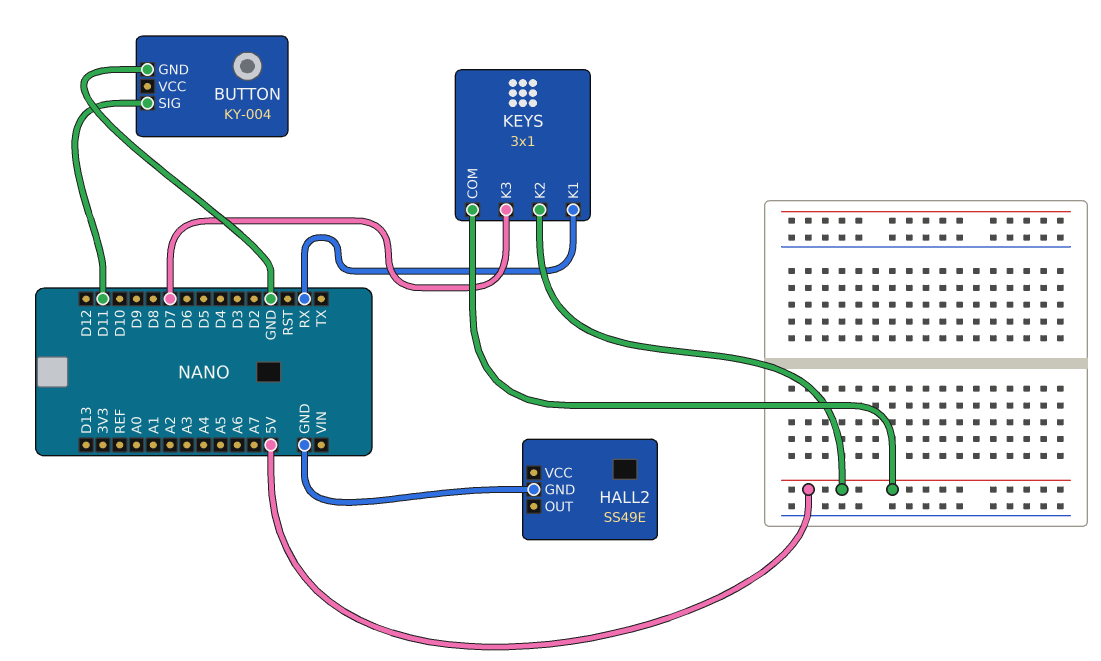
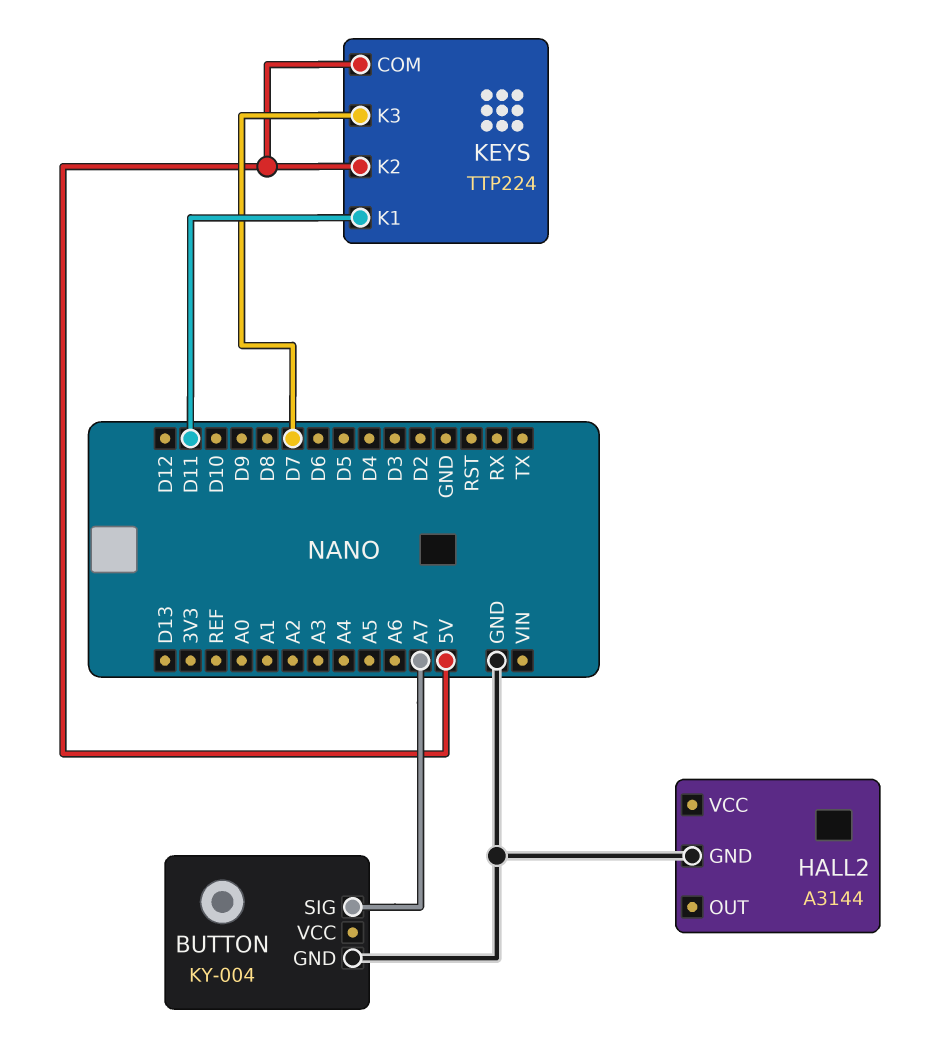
BUTTON pin SIG: D11 -> A7
HALL2: SS49E -> A3144
KEYS: 3x1 -> TTP224
KEYS pin K1: RX -> D11

